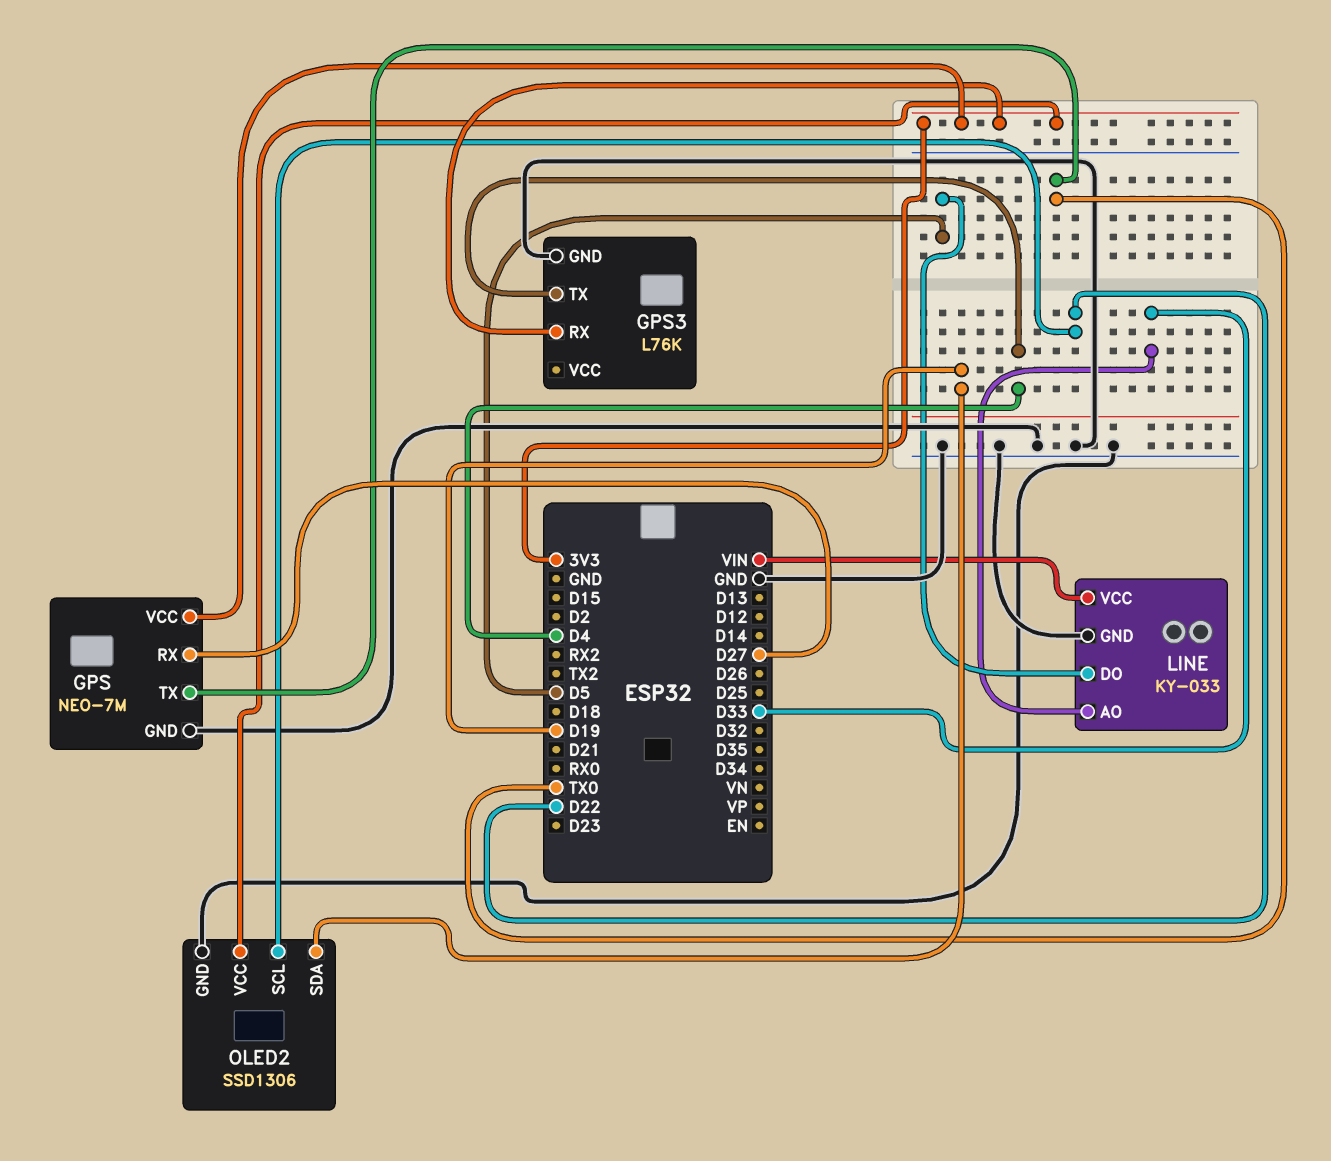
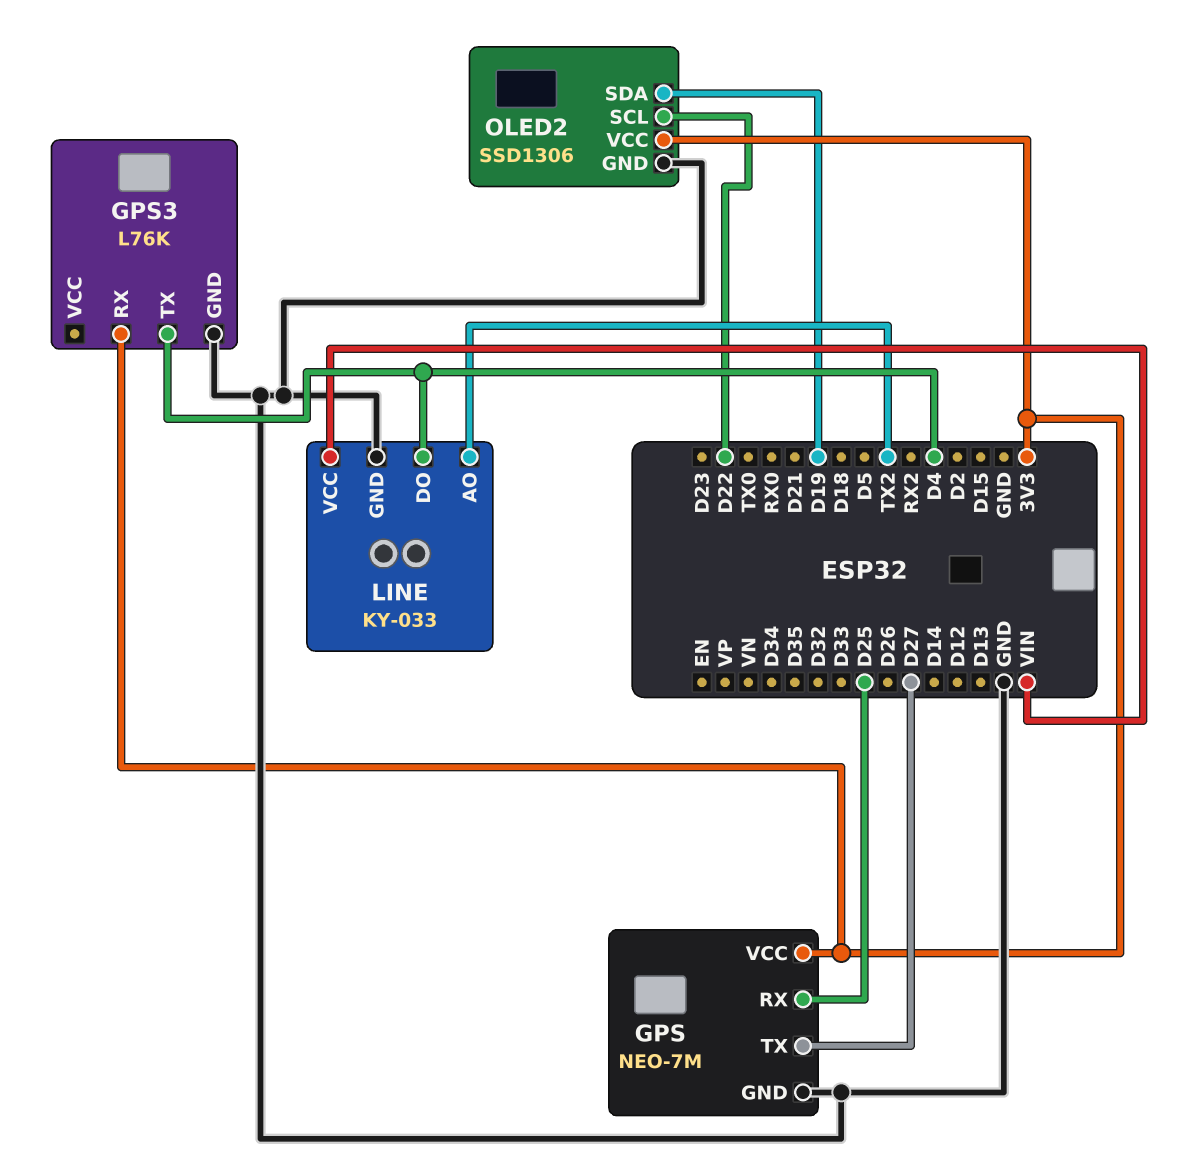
GPS pin RX: D27 -> D25
GPS pin TX: TX0 -> D27
LINE pin AO: D33 -> TX2
LINE pin DO: D5 -> D4

